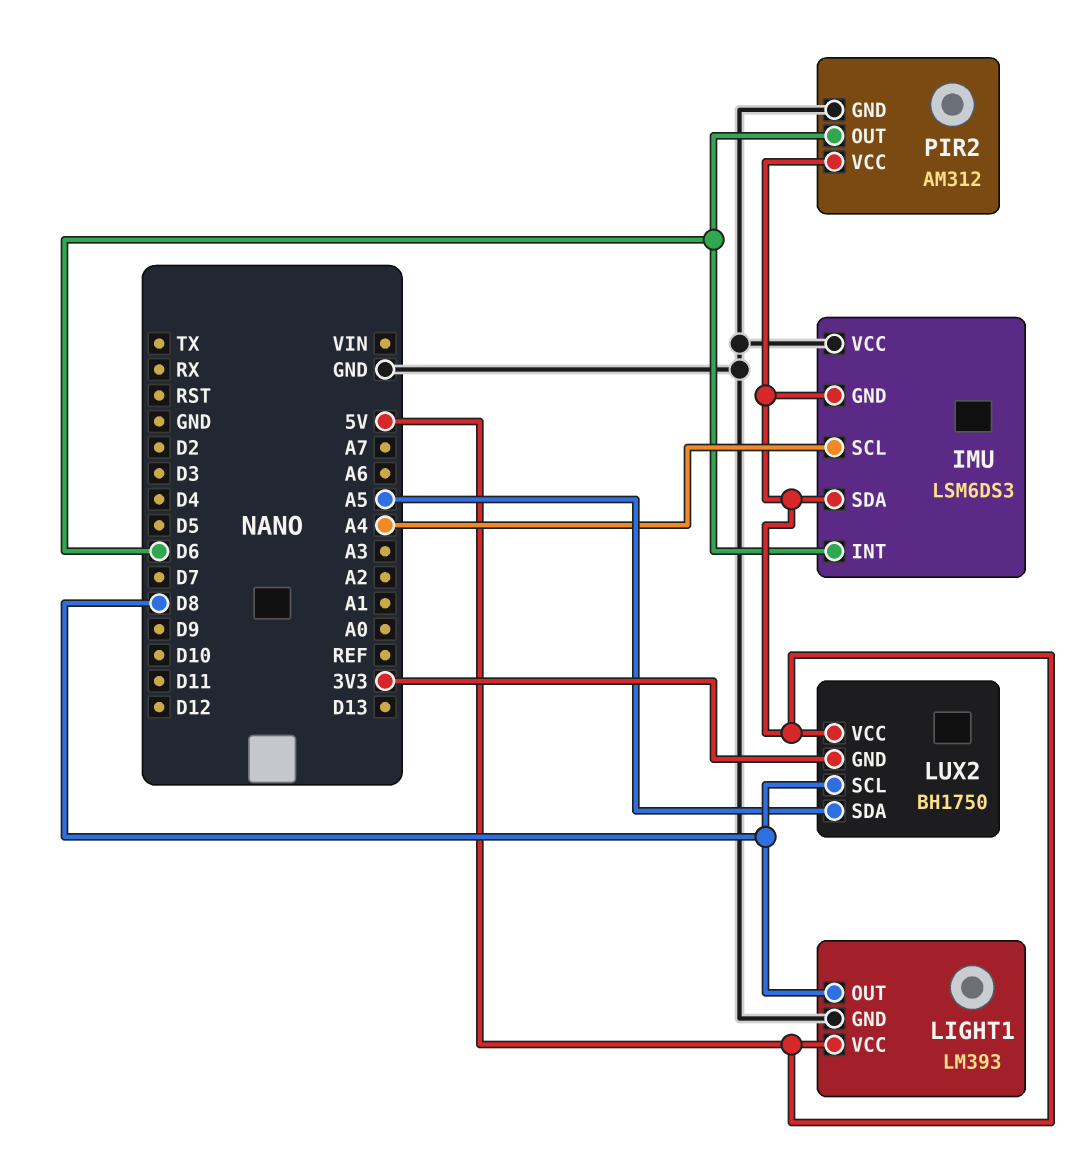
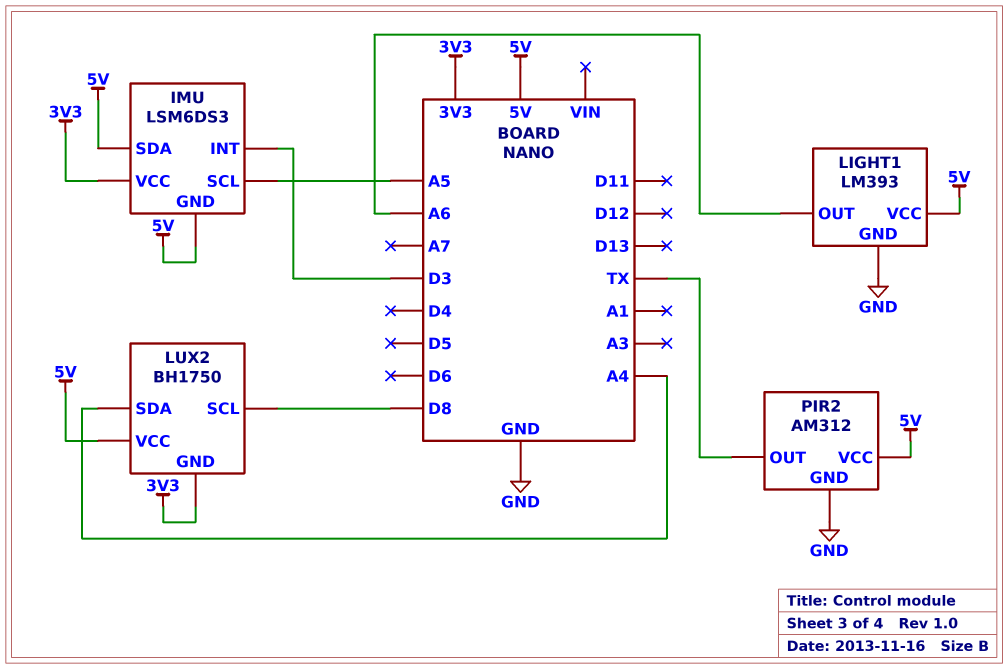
IMU pin INT: D6 -> D3
IMU pin SCL: A4 -> A5
IMU pin VCC: GND -> 3V3
LIGHT1 pin OUT: D8 -> A6
LUX2 pin SDA: A5 -> A4
PIR2 pin OUT: D6 -> TX

